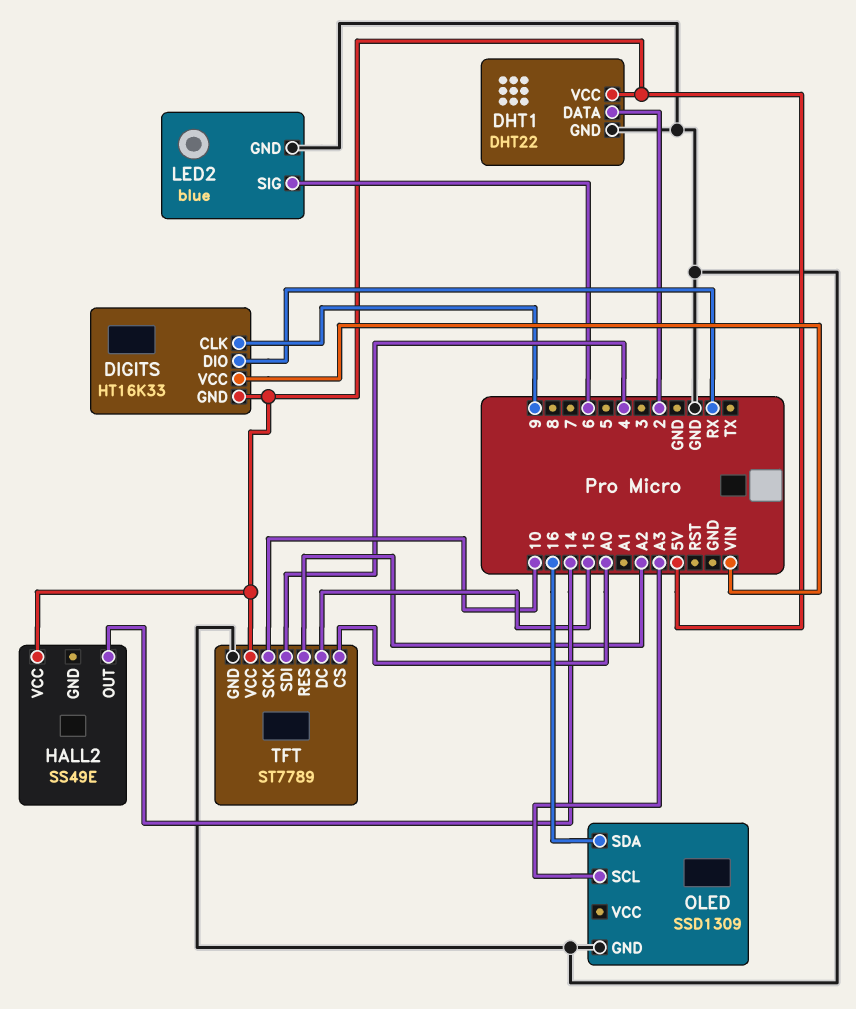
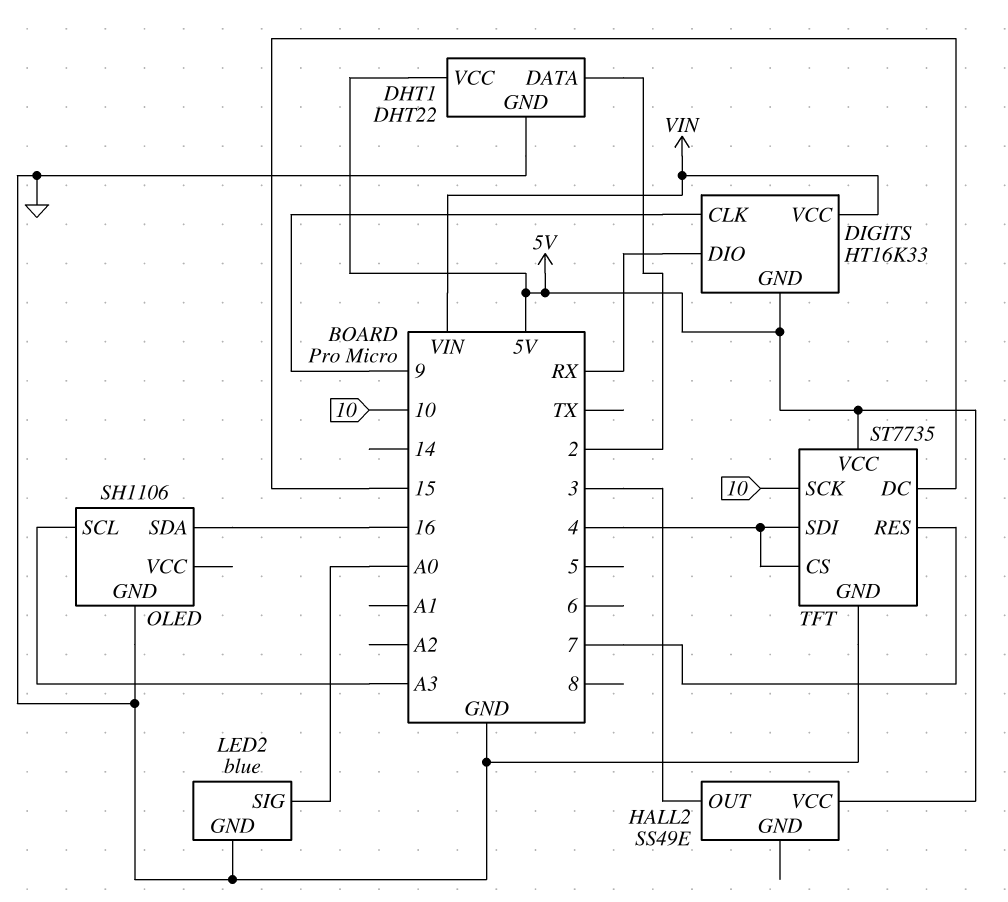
HALL2 pin OUT: 14 -> 3
LED2 pin SIG: 6 -> A0
OLED: SSD1309 -> SH1106
TFT: ST7789 -> ST7735
TFT pin CS: A0 -> 4
TFT pin RES: A2 -> 7

